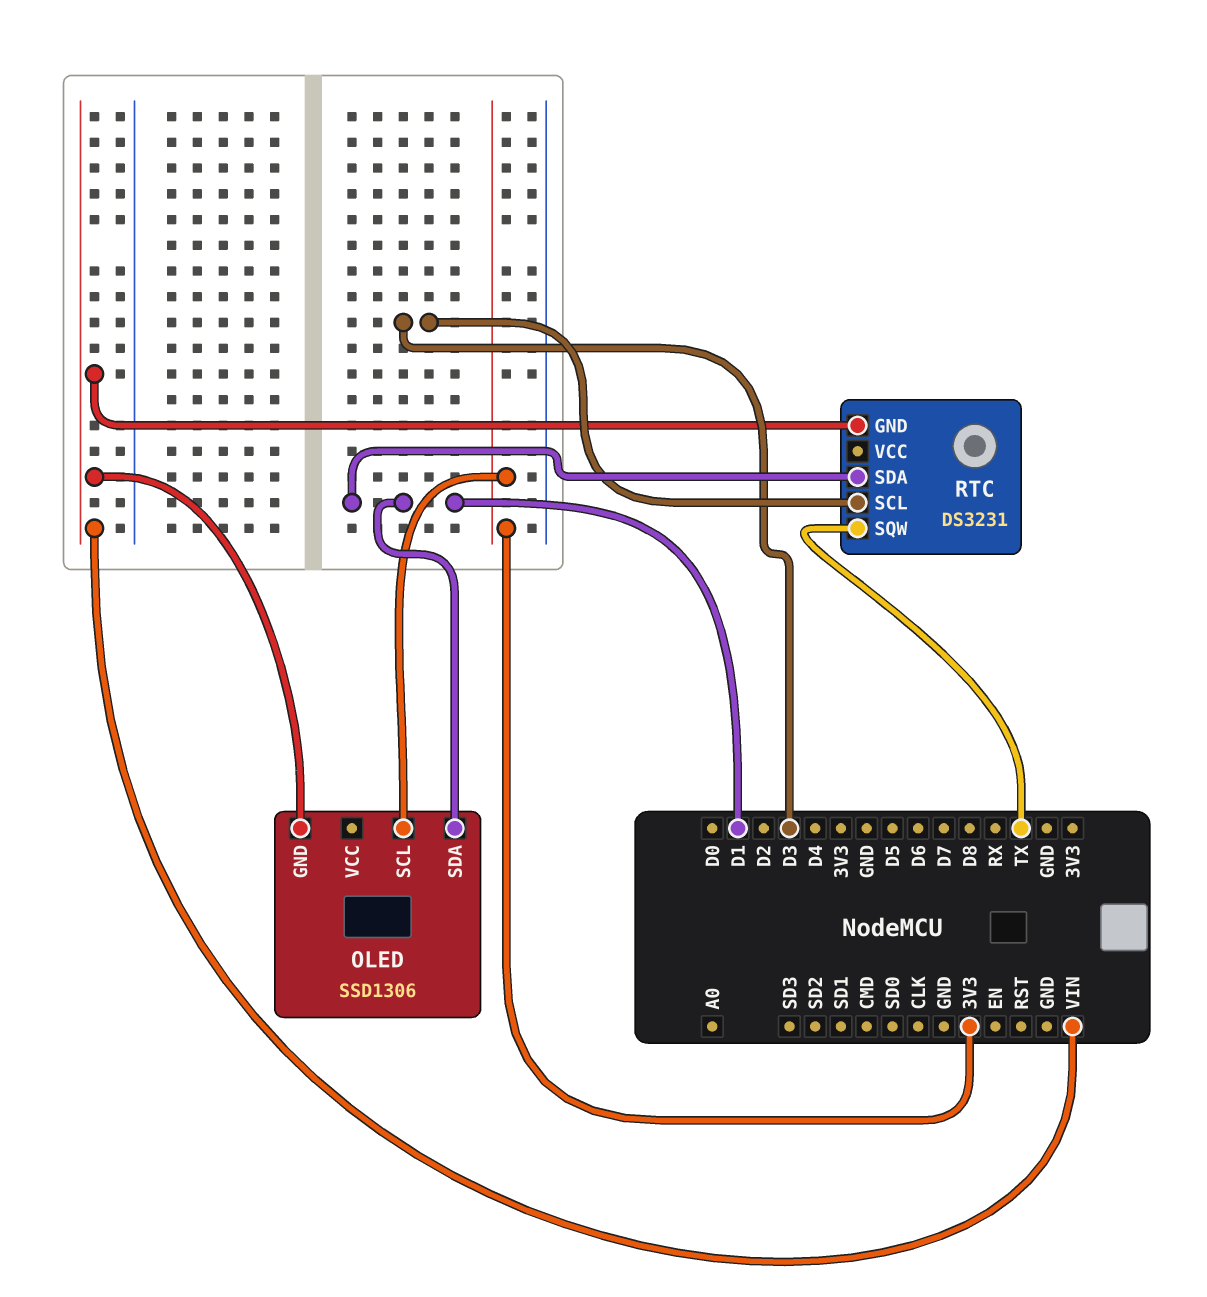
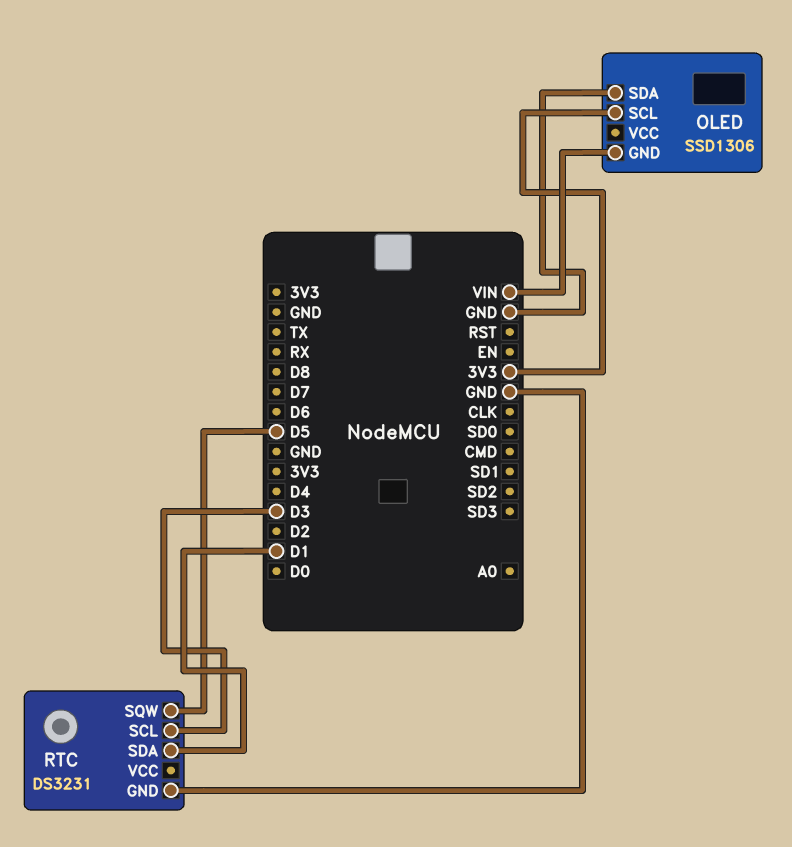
OLED pin SDA: D1 -> GND
RTC pin GND: VIN -> GND
RTC pin SQW: TX -> D5

